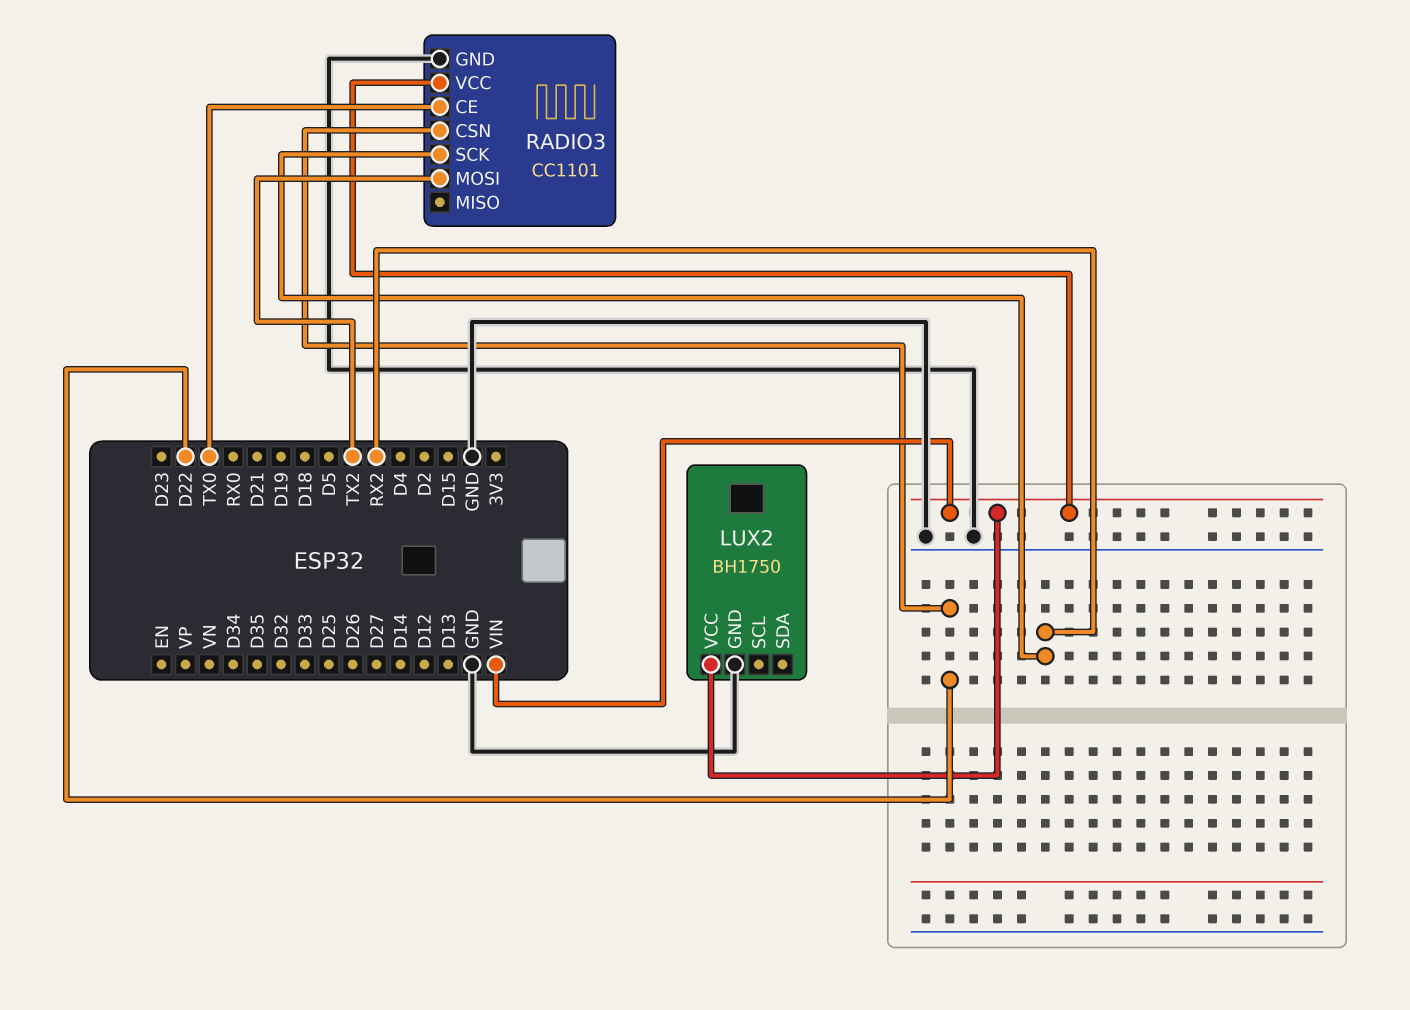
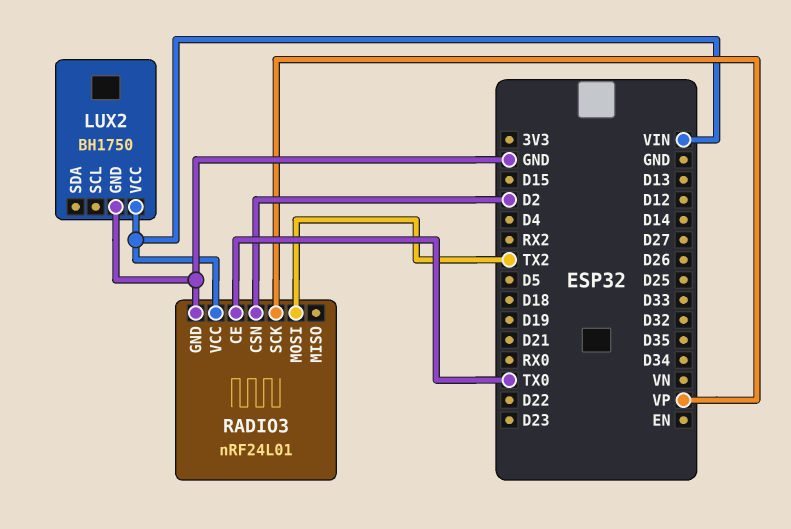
RADIO3: CC1101 -> nRF24L01
RADIO3 pin CSN: D22 -> D2
RADIO3 pin SCK: RX2 -> VP

